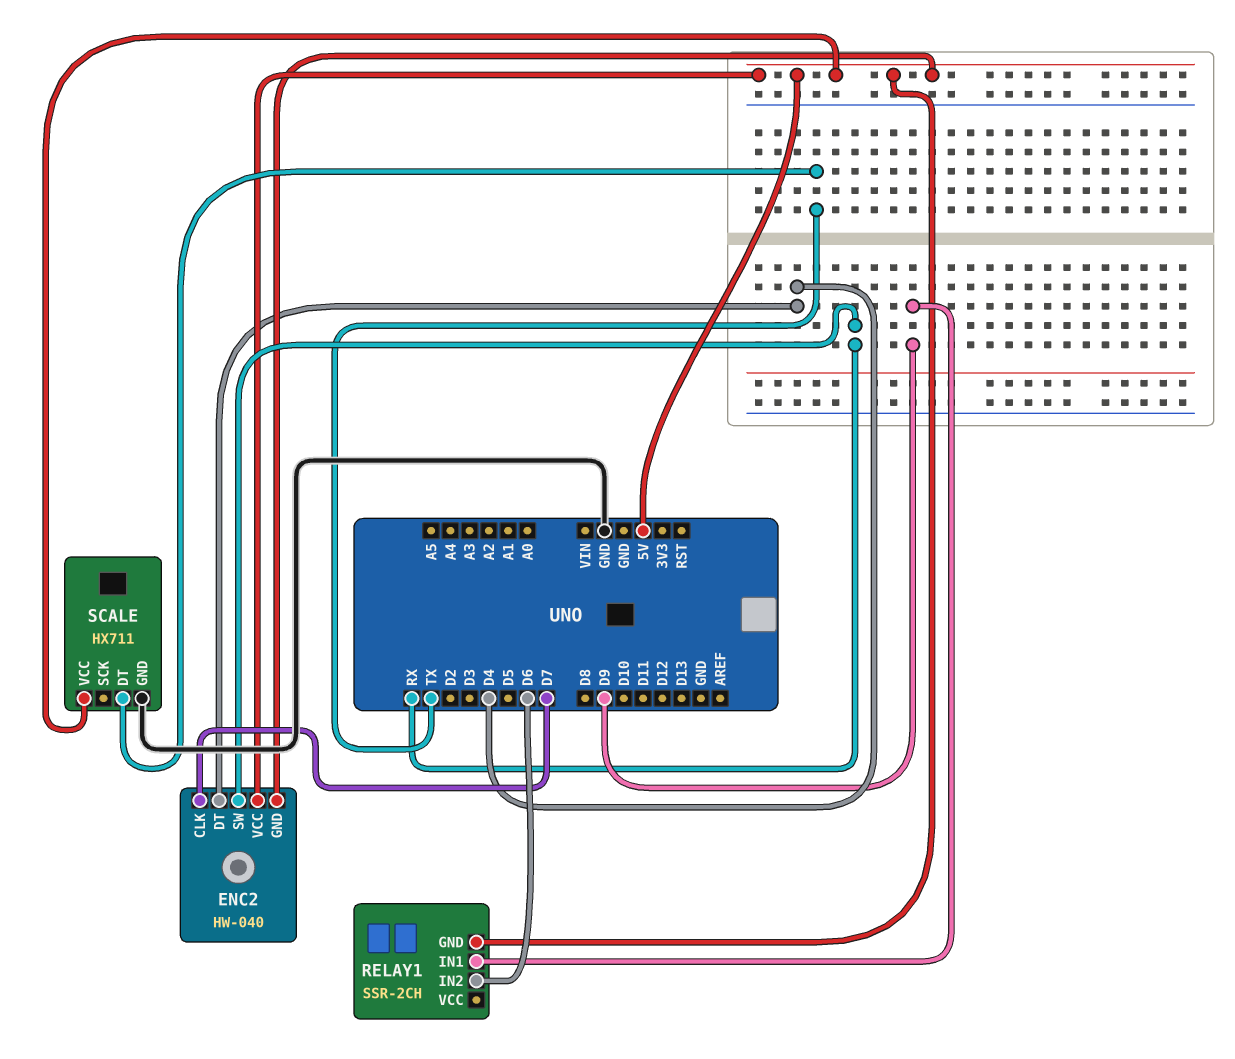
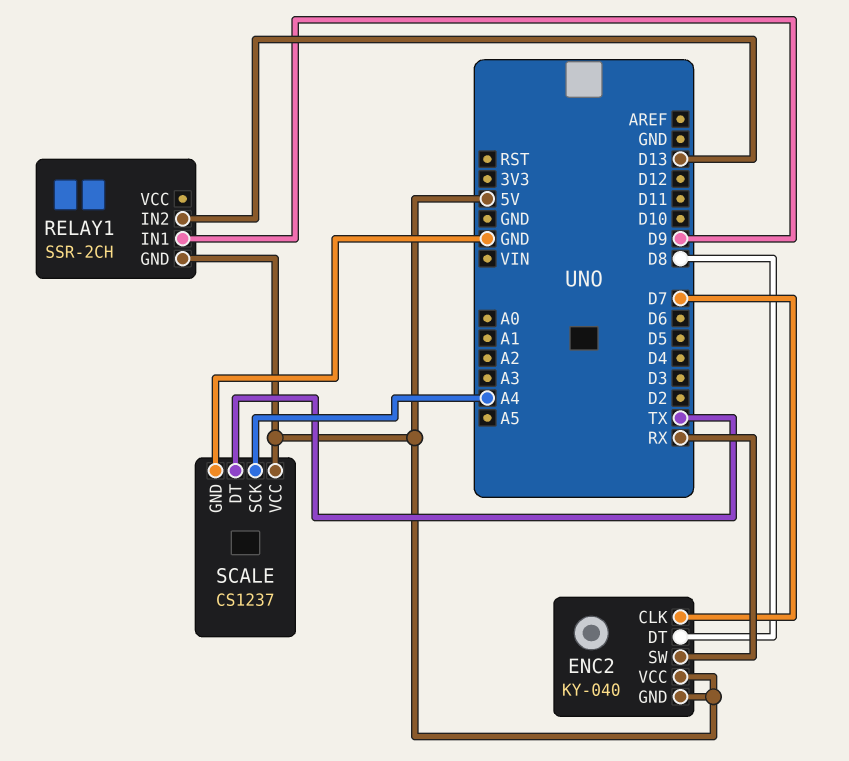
ENC2: HW-040 -> KY-040
ENC2 pin DT: D4 -> D8
RELAY1 pin IN2: D6 -> D13
SCALE: HX711 -> CS1237
SCALE pin SCK: none -> A4

